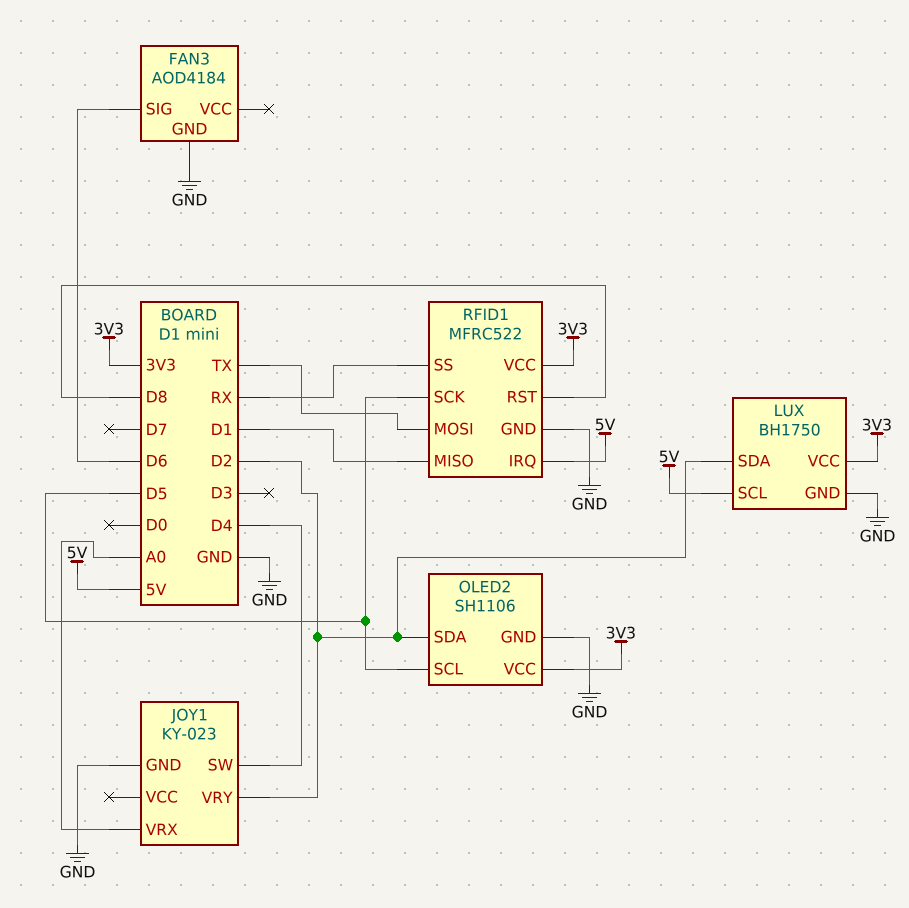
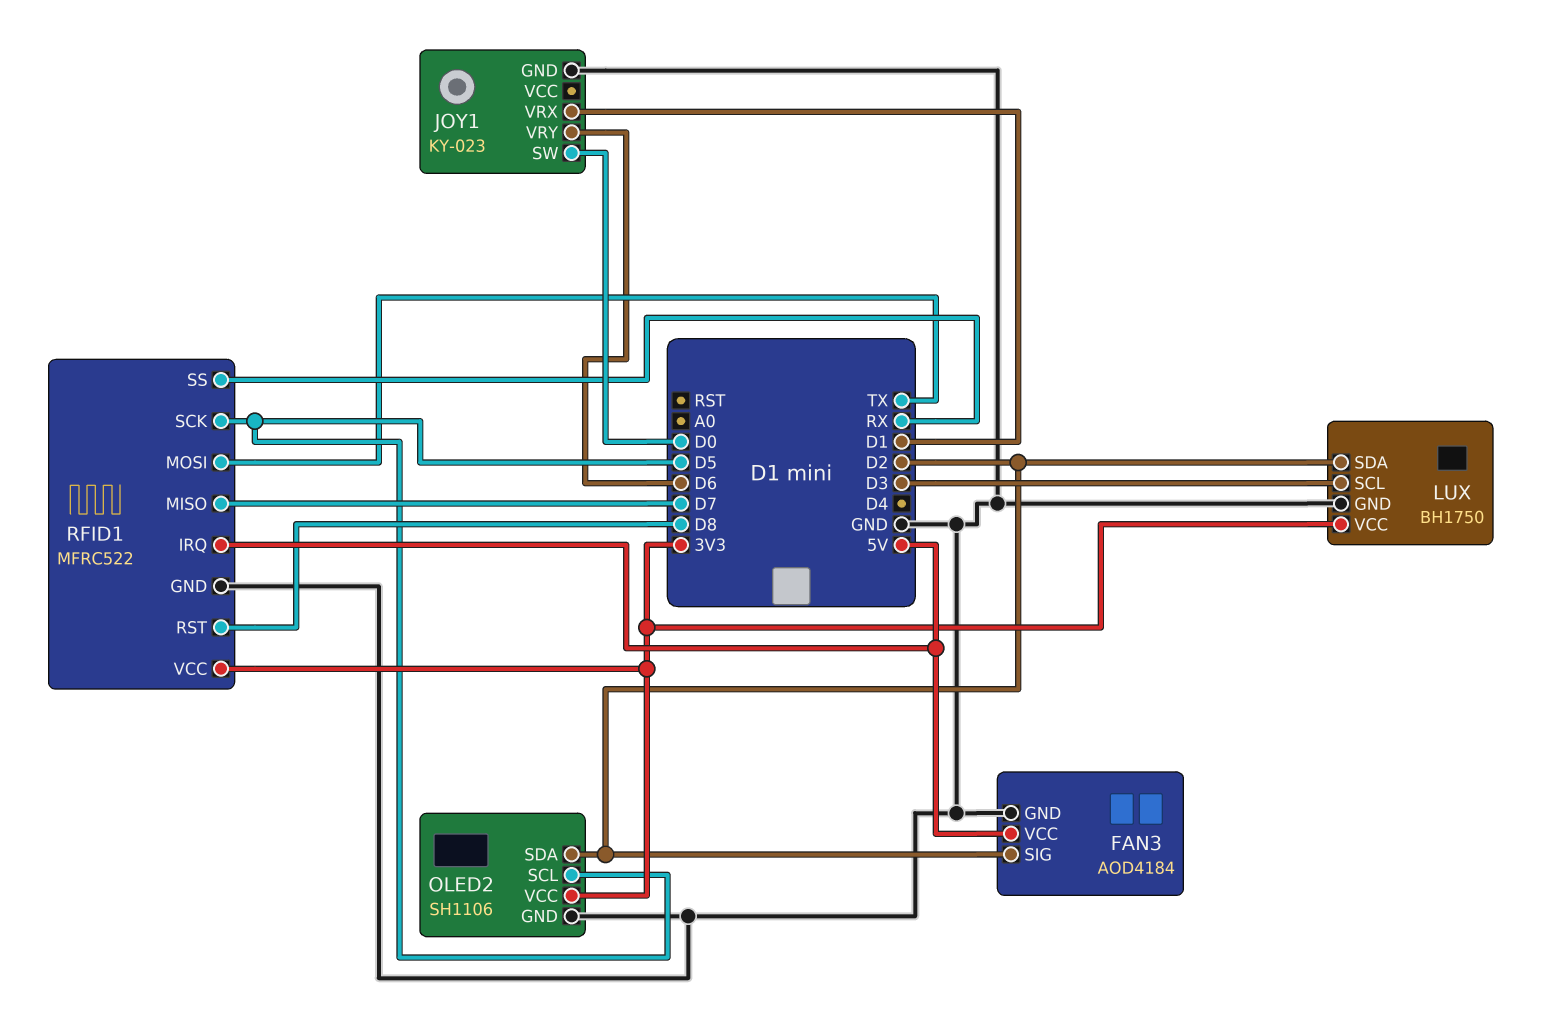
FAN3 pin SIG: D6 -> D2
FAN3 pin VCC: none -> 5V
JOY1 pin SW: D4 -> D0
JOY1 pin VRX: A0 -> D1
JOY1 pin VRY: D2 -> D6
LUX pin SCL: 5V -> D3
RFID1 pin MISO: D1 -> D7

